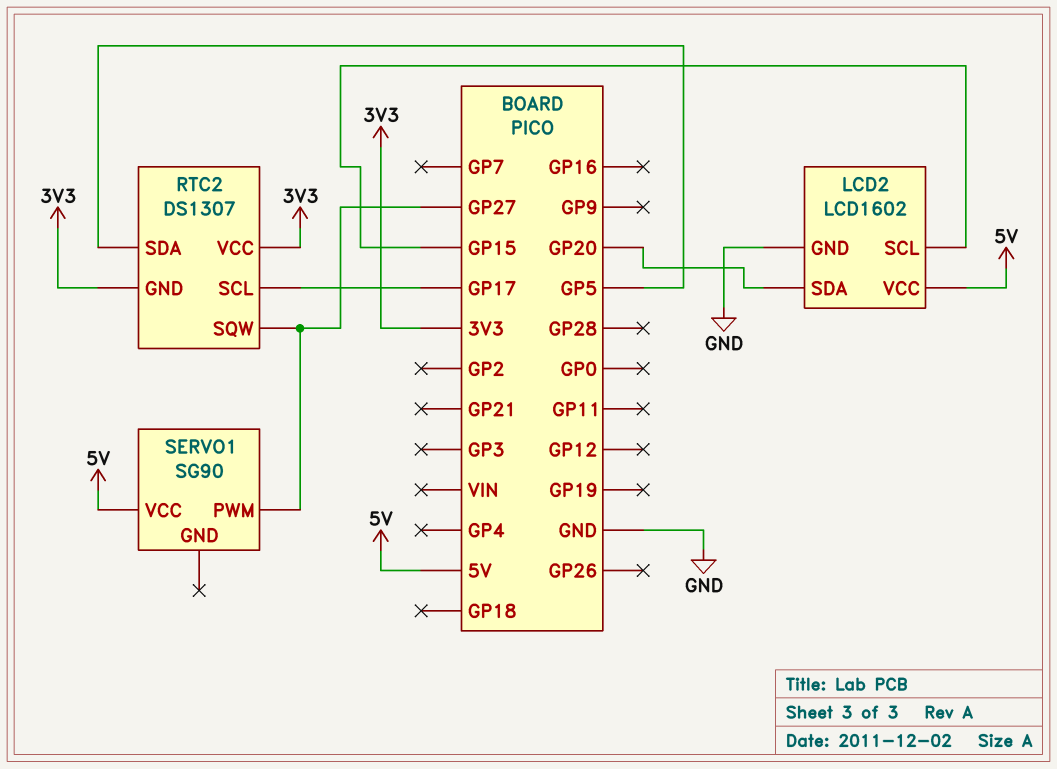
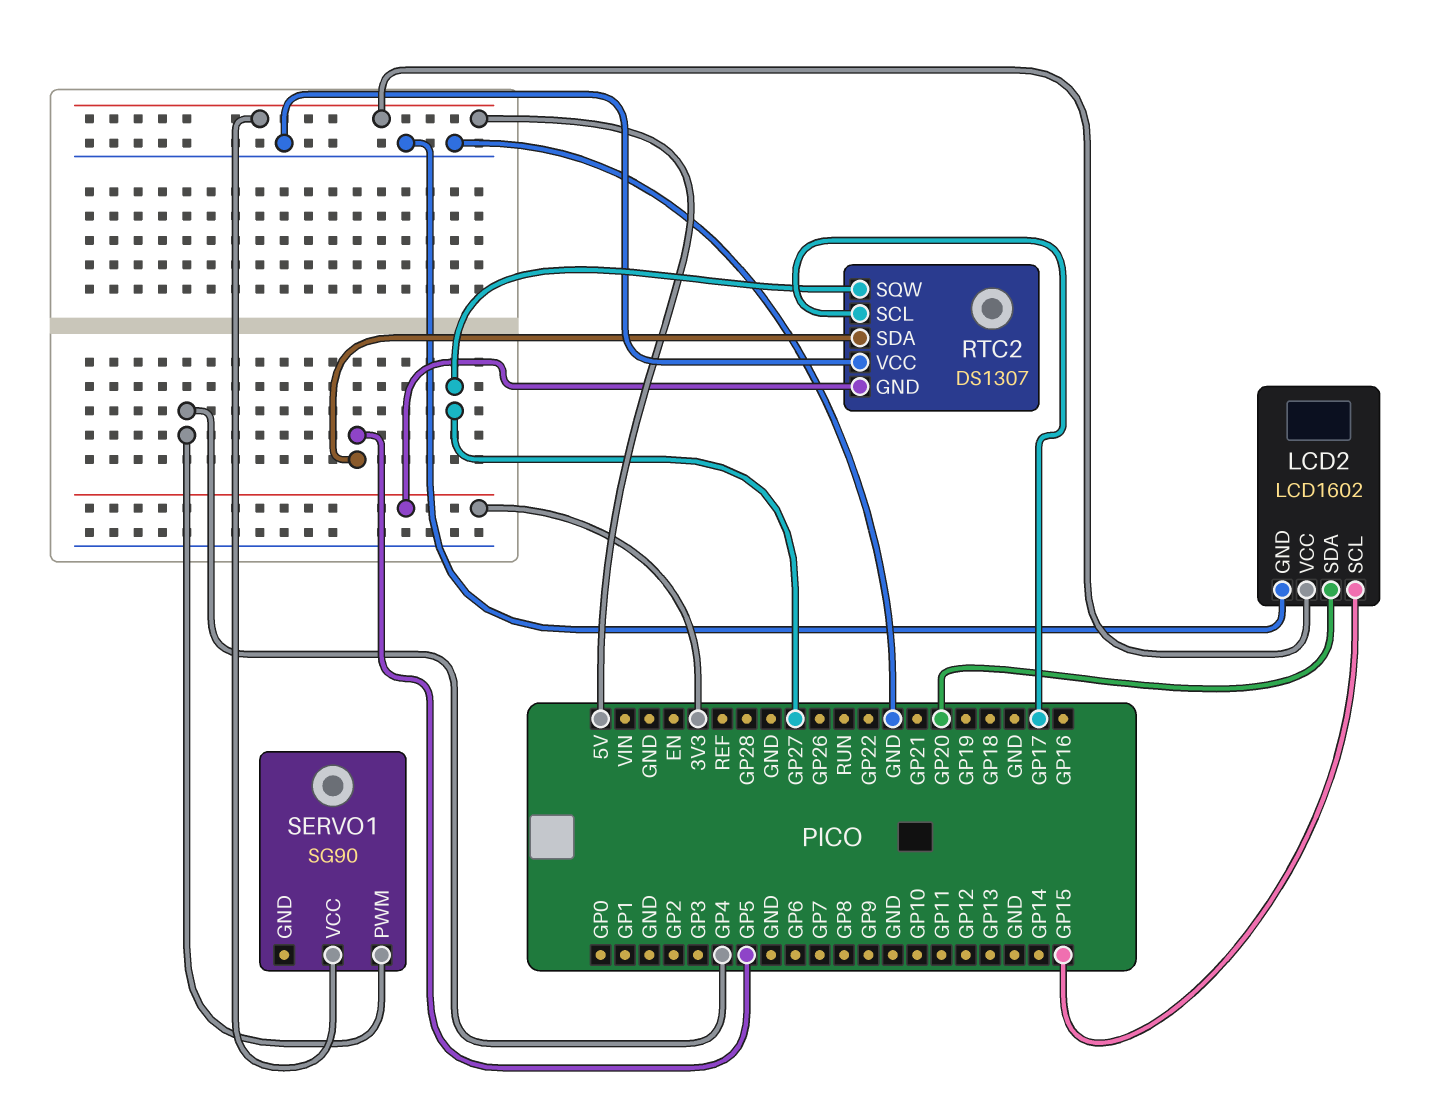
RTC2 pin VCC: 3V3 -> GND
SERVO1 pin PWM: GP27 -> GP4

